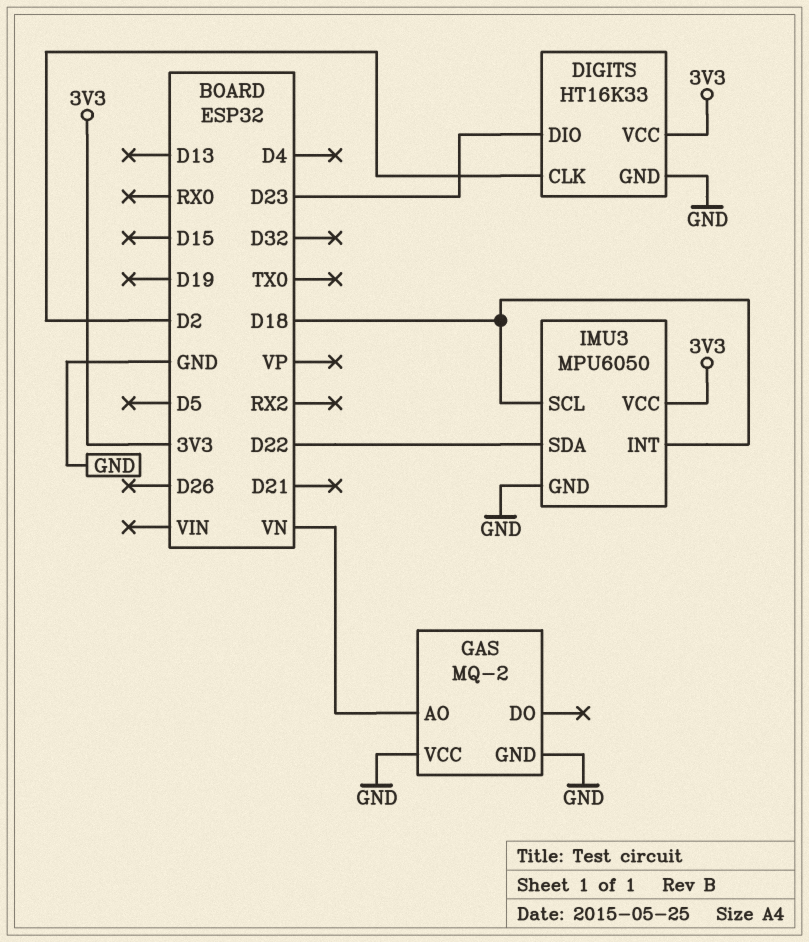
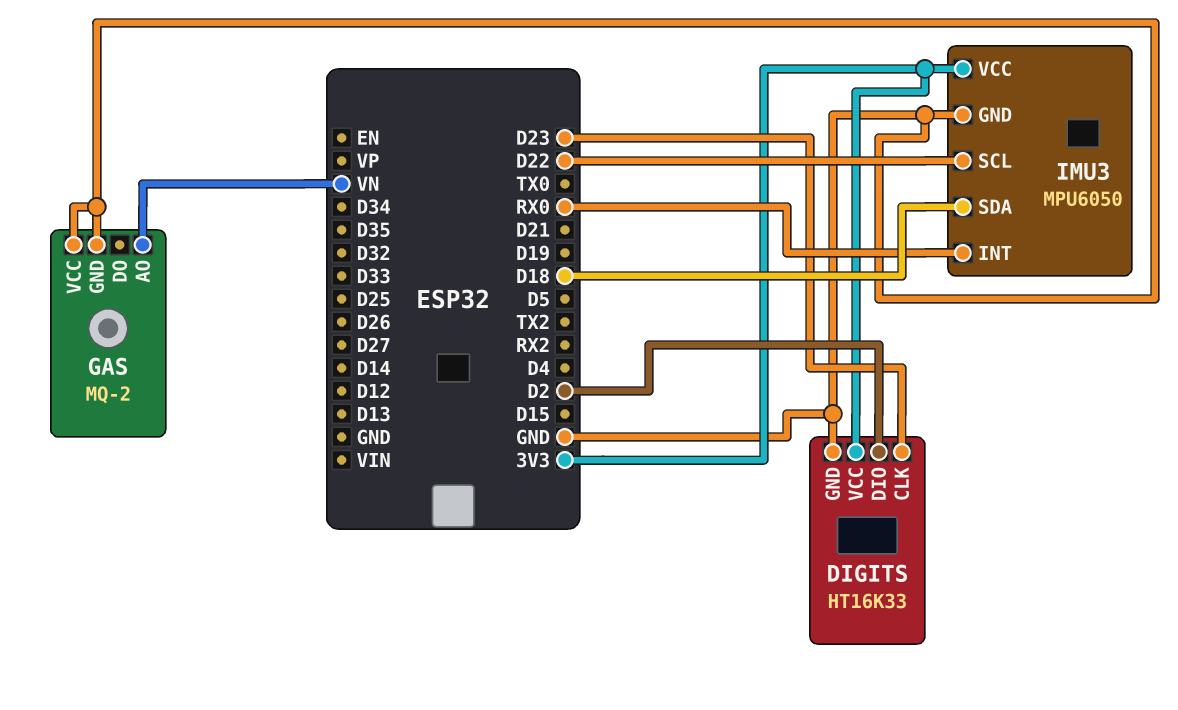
DIGITS pin CLK: D2 -> D23
DIGITS pin DIO: D23 -> D2
IMU3 pin INT: D18 -> RX0
IMU3 pin SCL: D18 -> D22
IMU3 pin SDA: D22 -> D18

